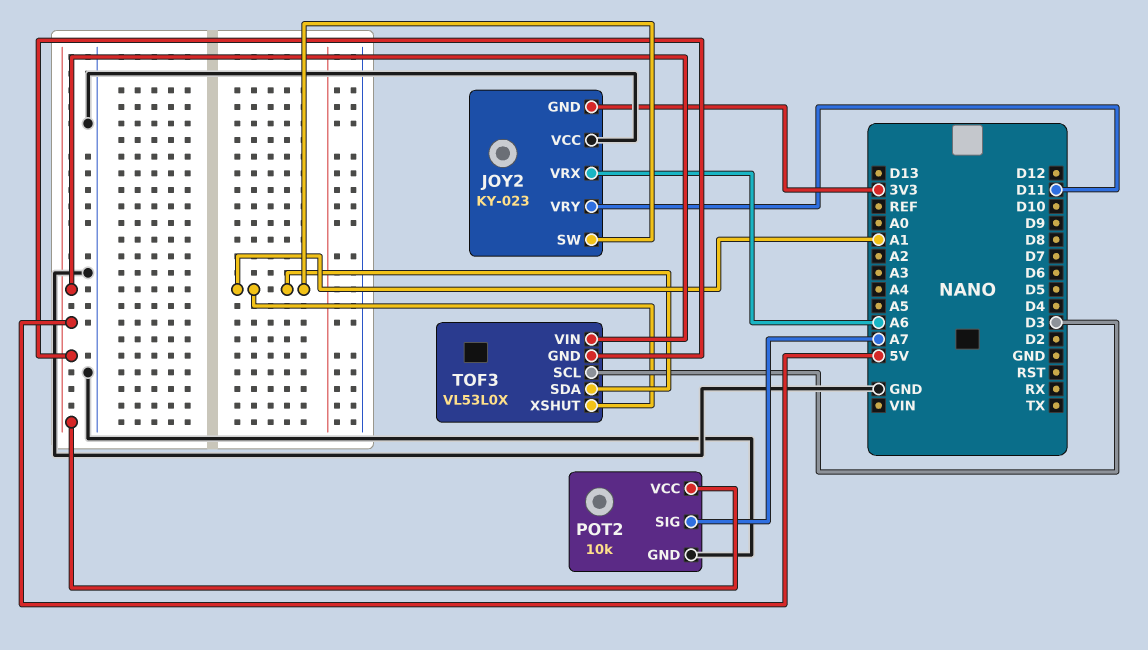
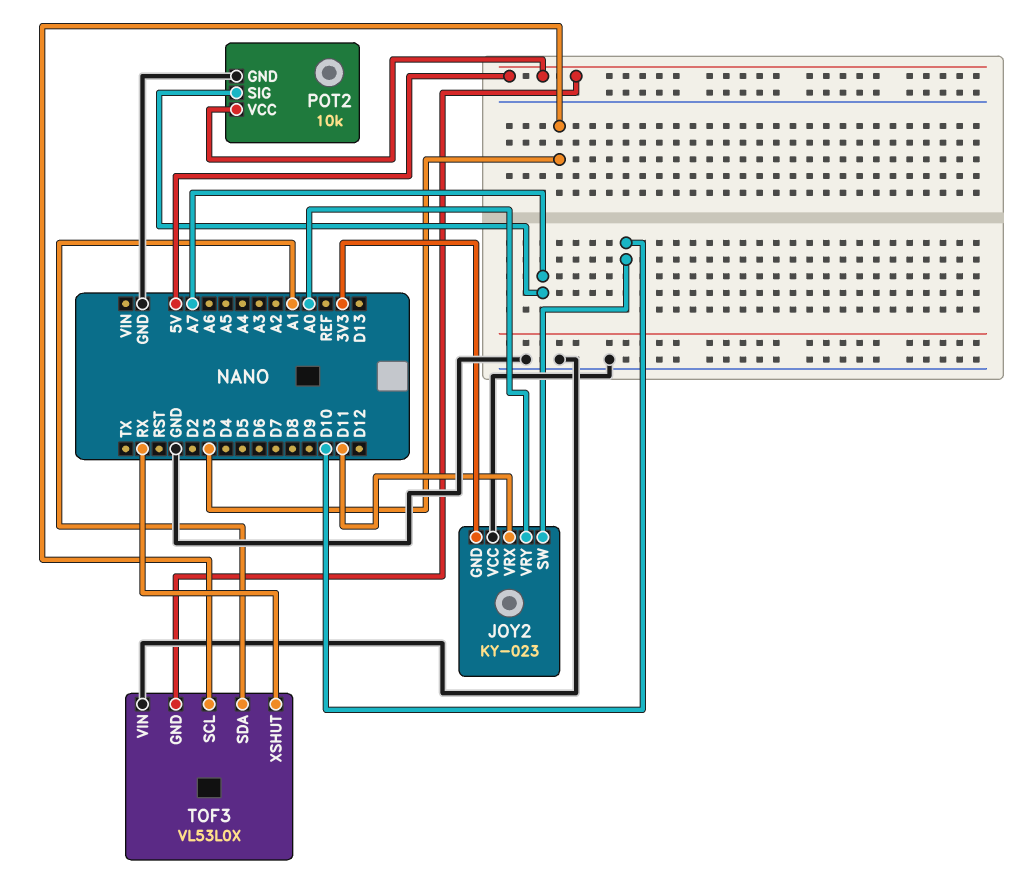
JOY2 pin SW: A1 -> D10
JOY2 pin VRX: A6 -> D11
JOY2 pin VRY: D11 -> A0
TOF3 pin VIN: 5V -> GND
TOF3 pin XSHUT: A1 -> RX

